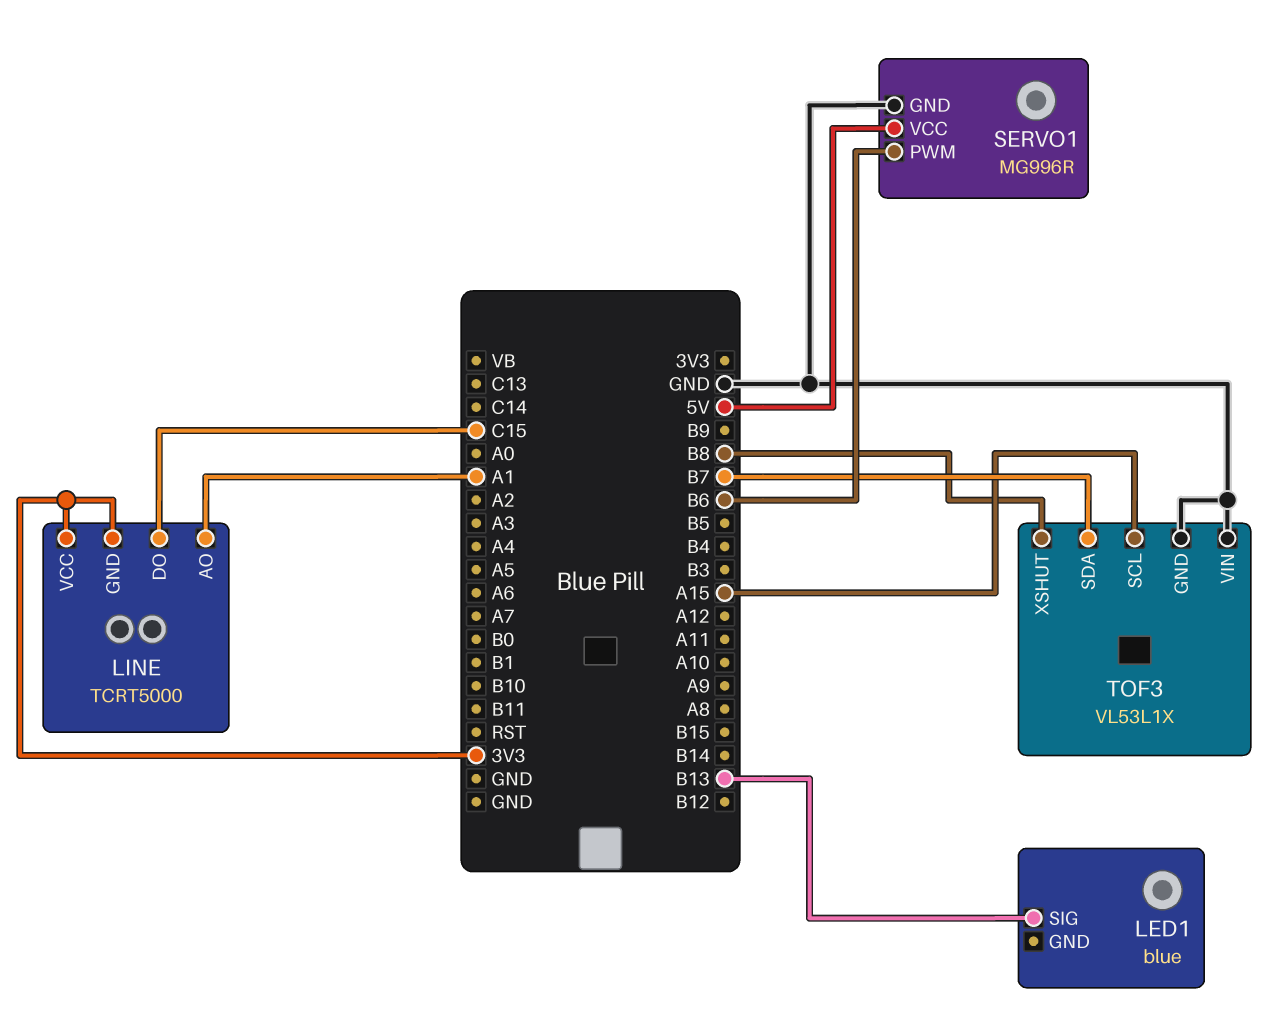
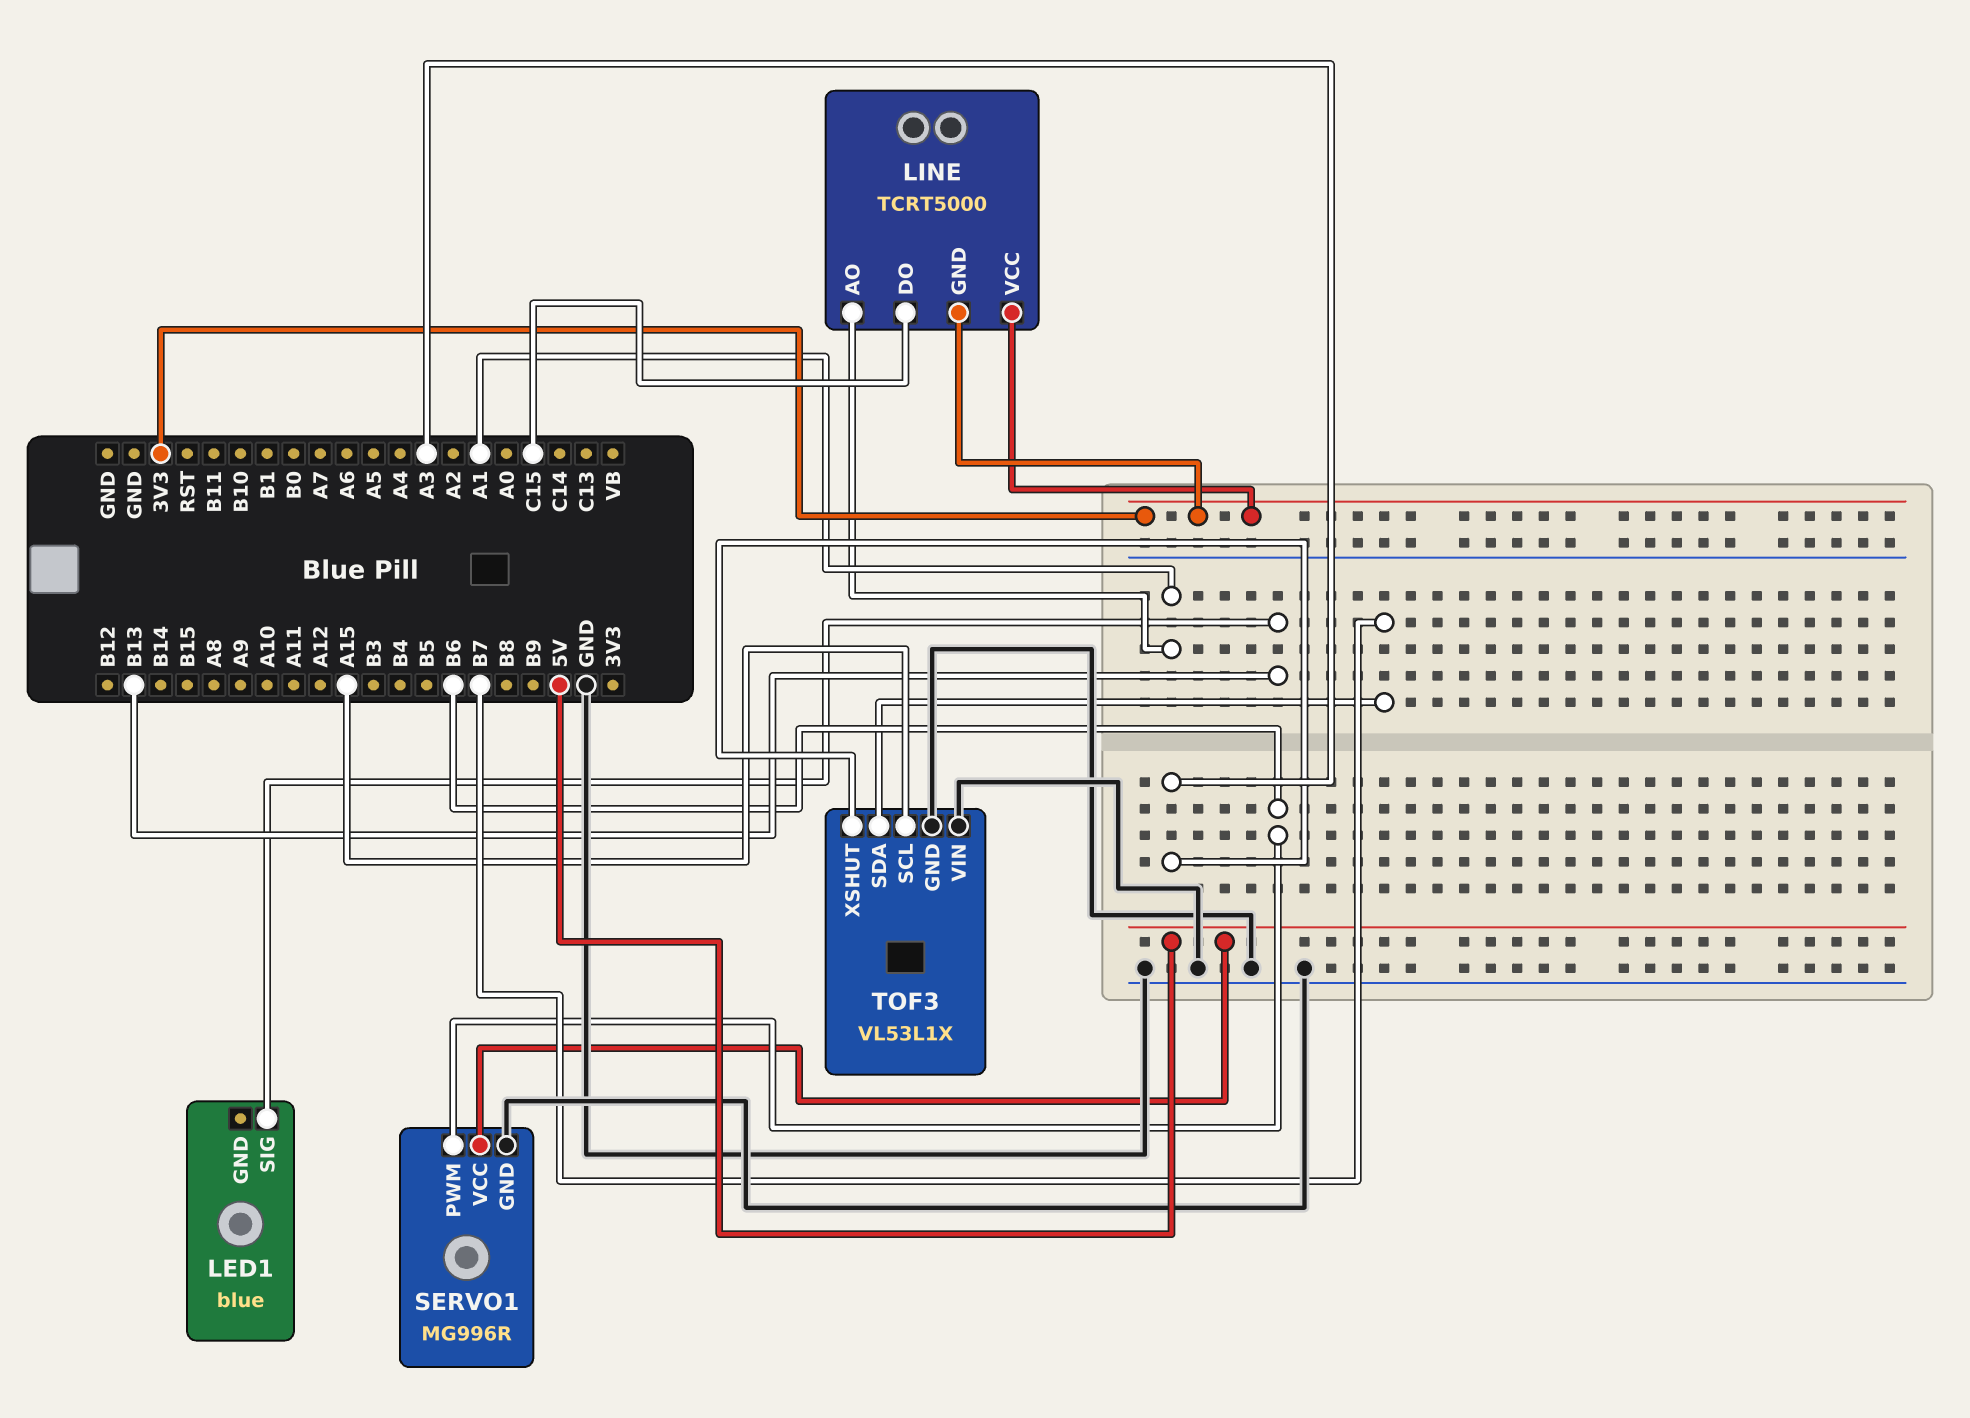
TOF3 pin XSHUT: B8 -> A3

